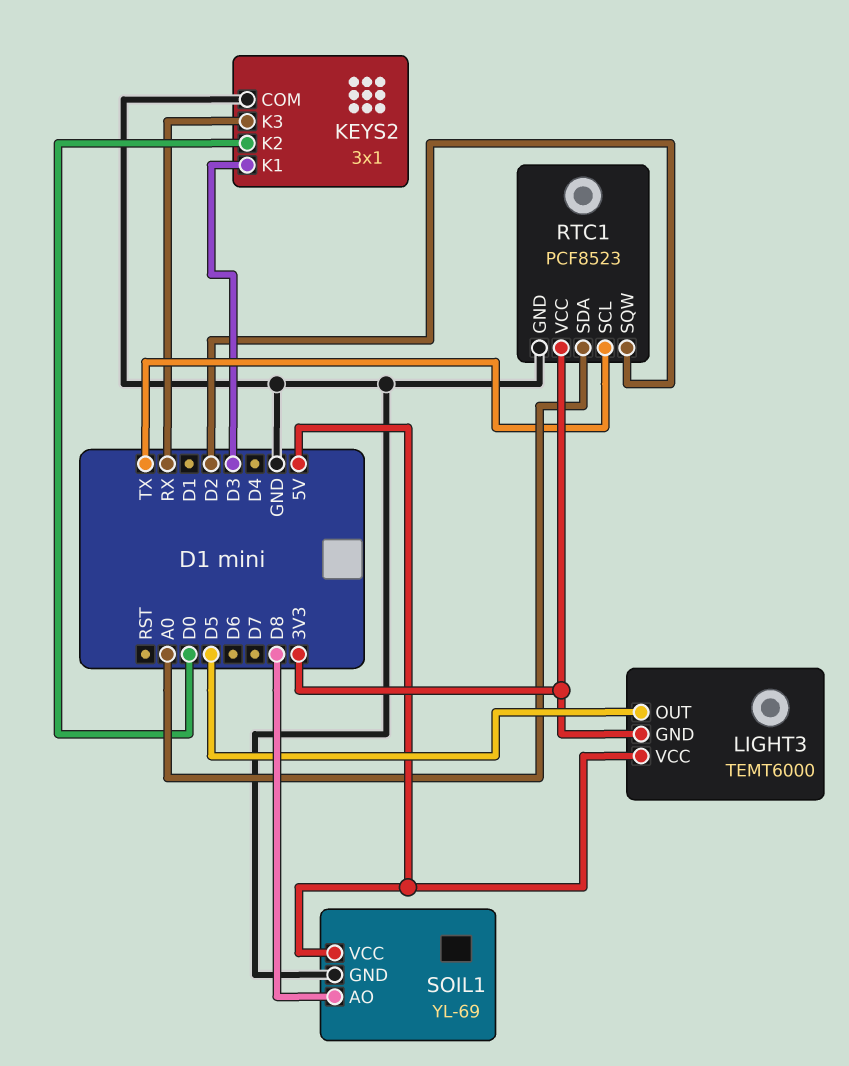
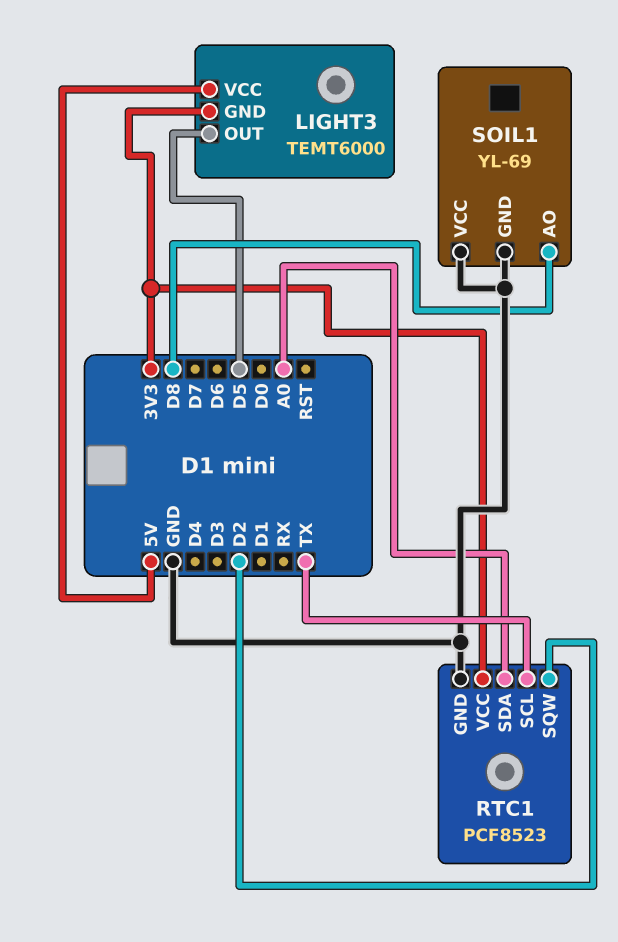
KEYS2: 3x1 -> none
KEYS2 pin COM: GND -> none
KEYS2 pin K1: D3 -> none
KEYS2 pin K2: D0 -> none
KEYS2 pin K3: RX -> none
SOIL1 pin VCC: 5V -> GND

